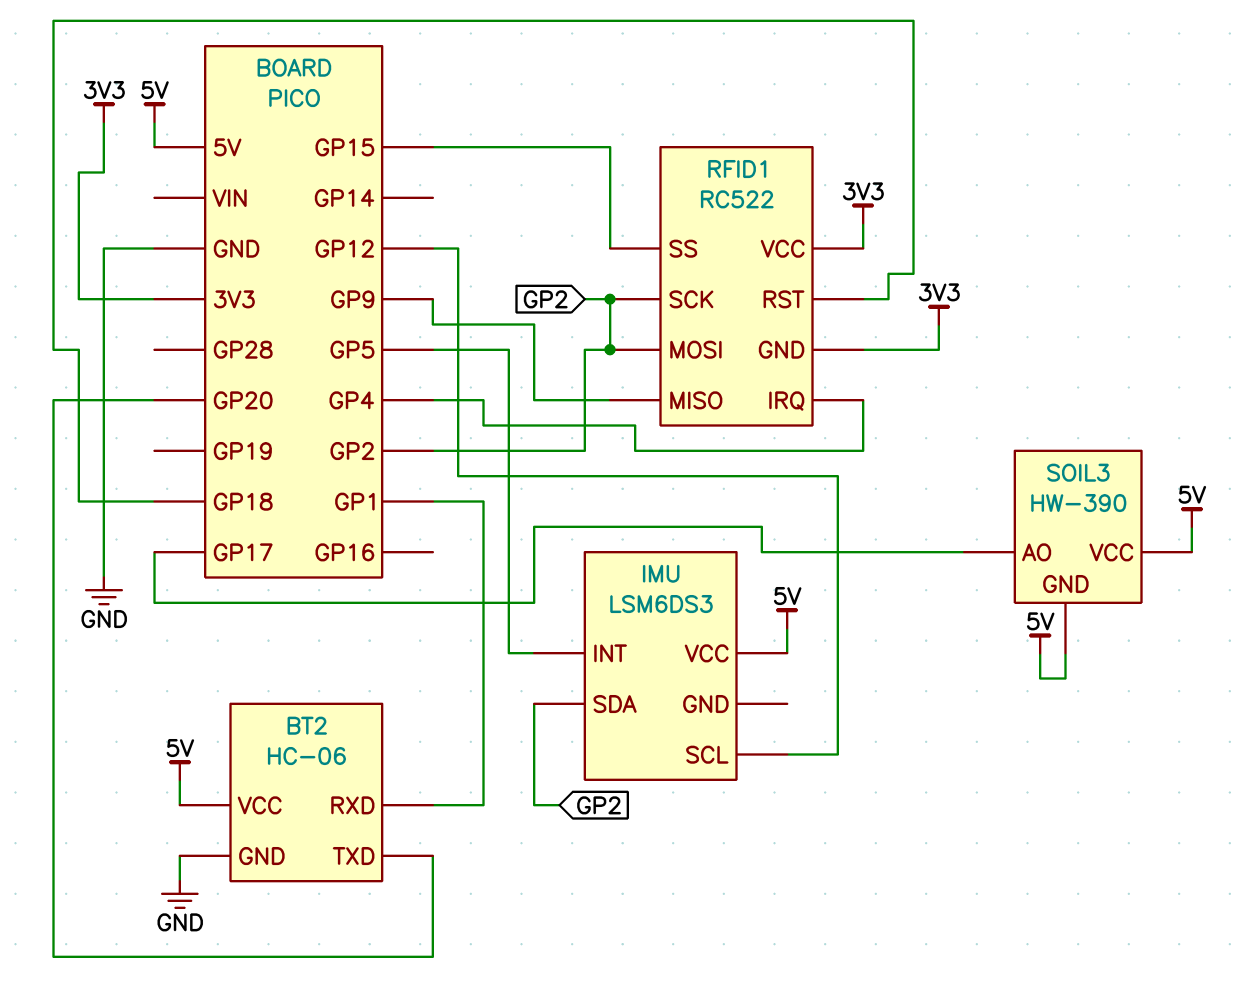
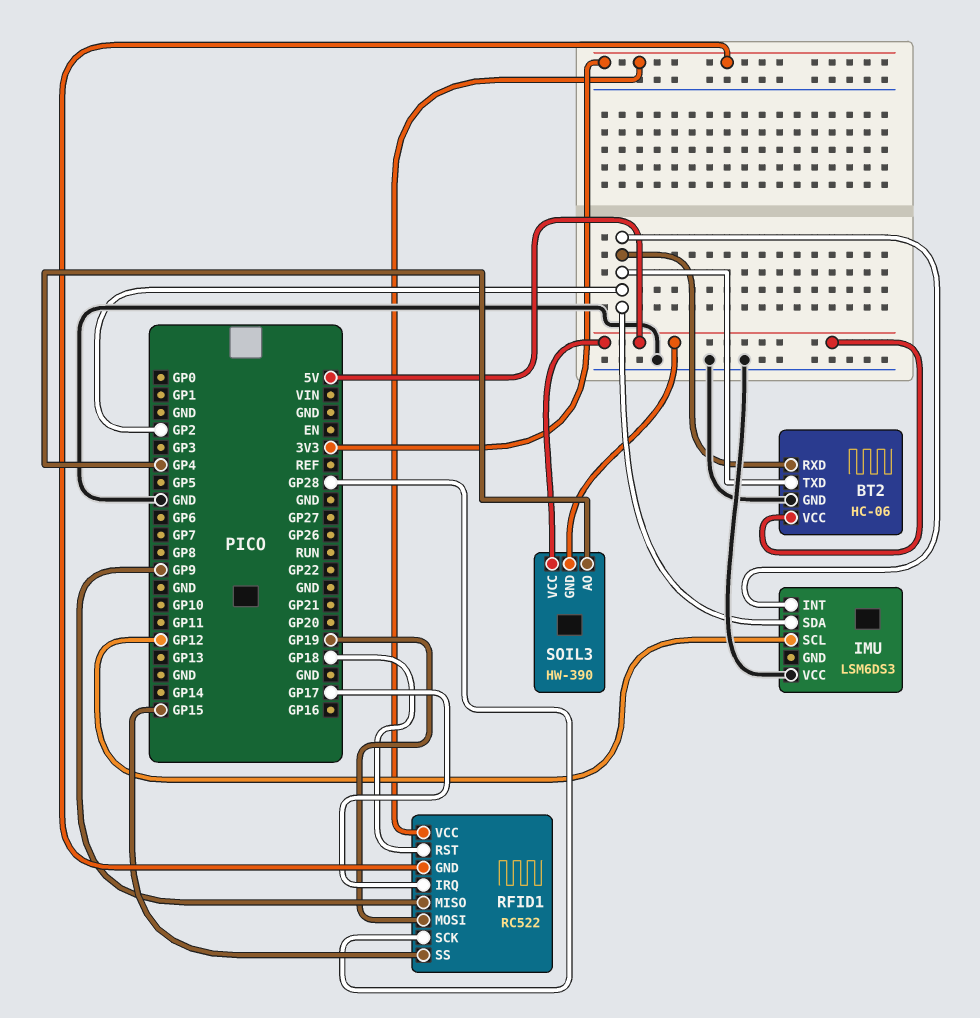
BT2 pin RXD: GP1 -> GP2
BT2 pin TXD: GP20 -> GP2
IMU pin INT: GP5 -> GP2
IMU pin VCC: 5V -> GND
RFID1 pin IRQ: GP4 -> GP17
RFID1 pin MOSI: GP2 -> GP19
RFID1 pin SCK: GP2 -> GP28
SOIL3 pin AO: GP17 -> GP4

